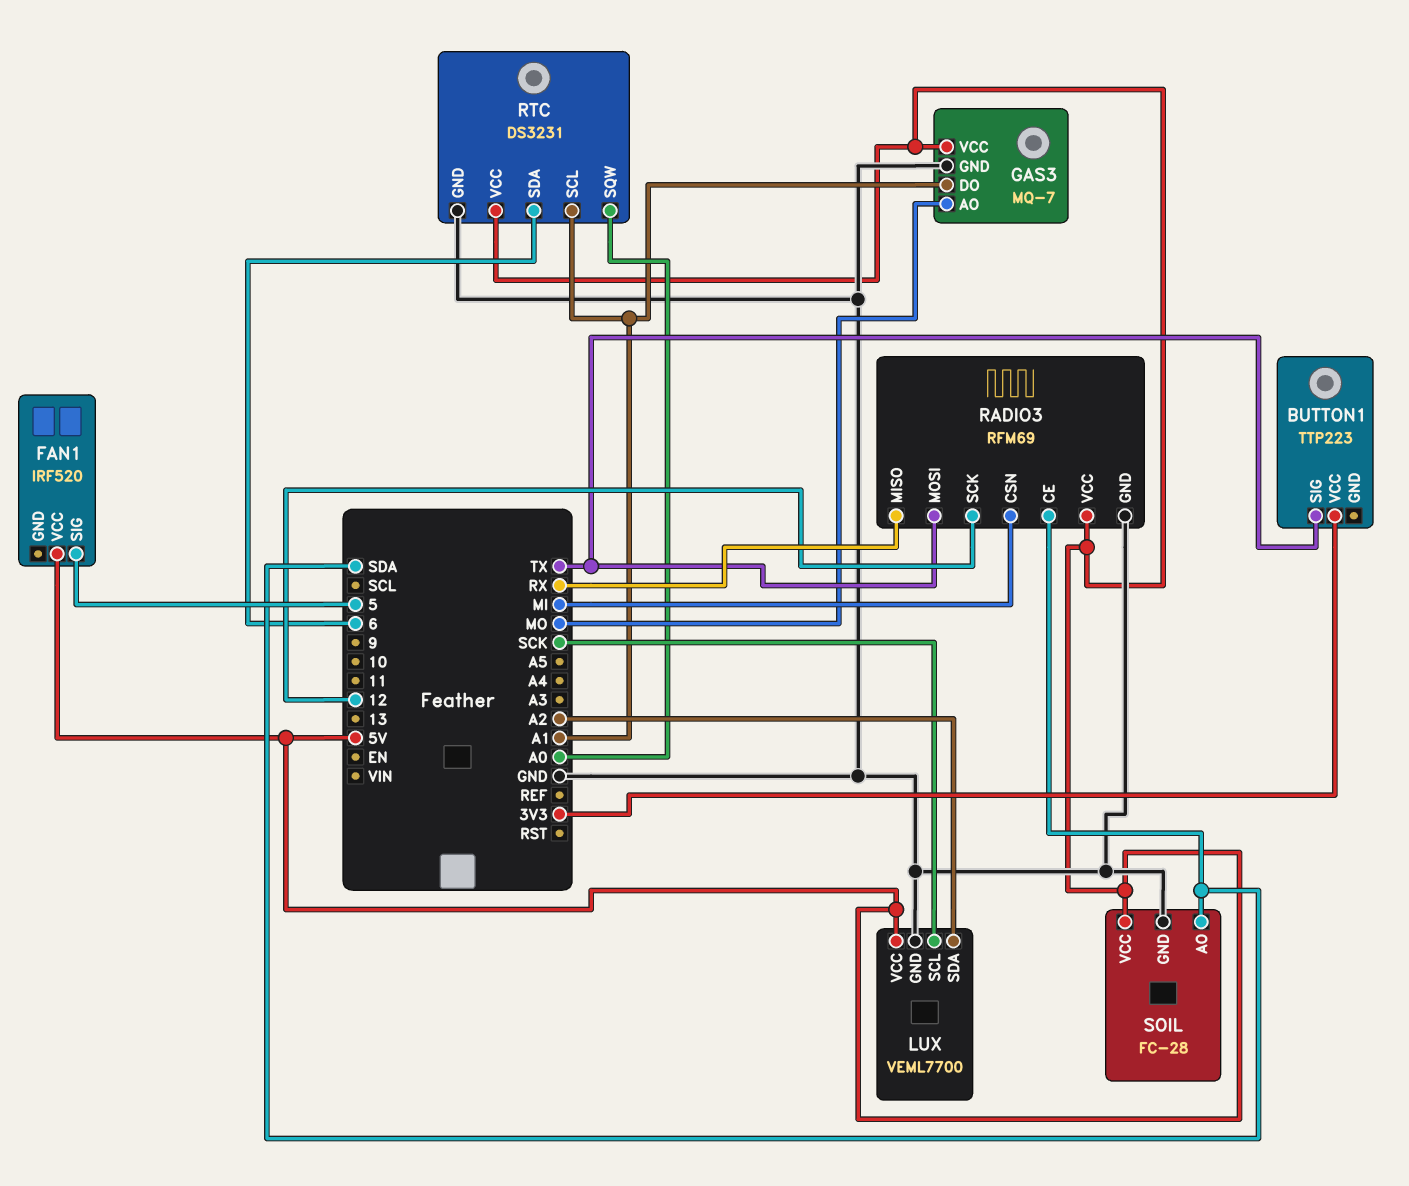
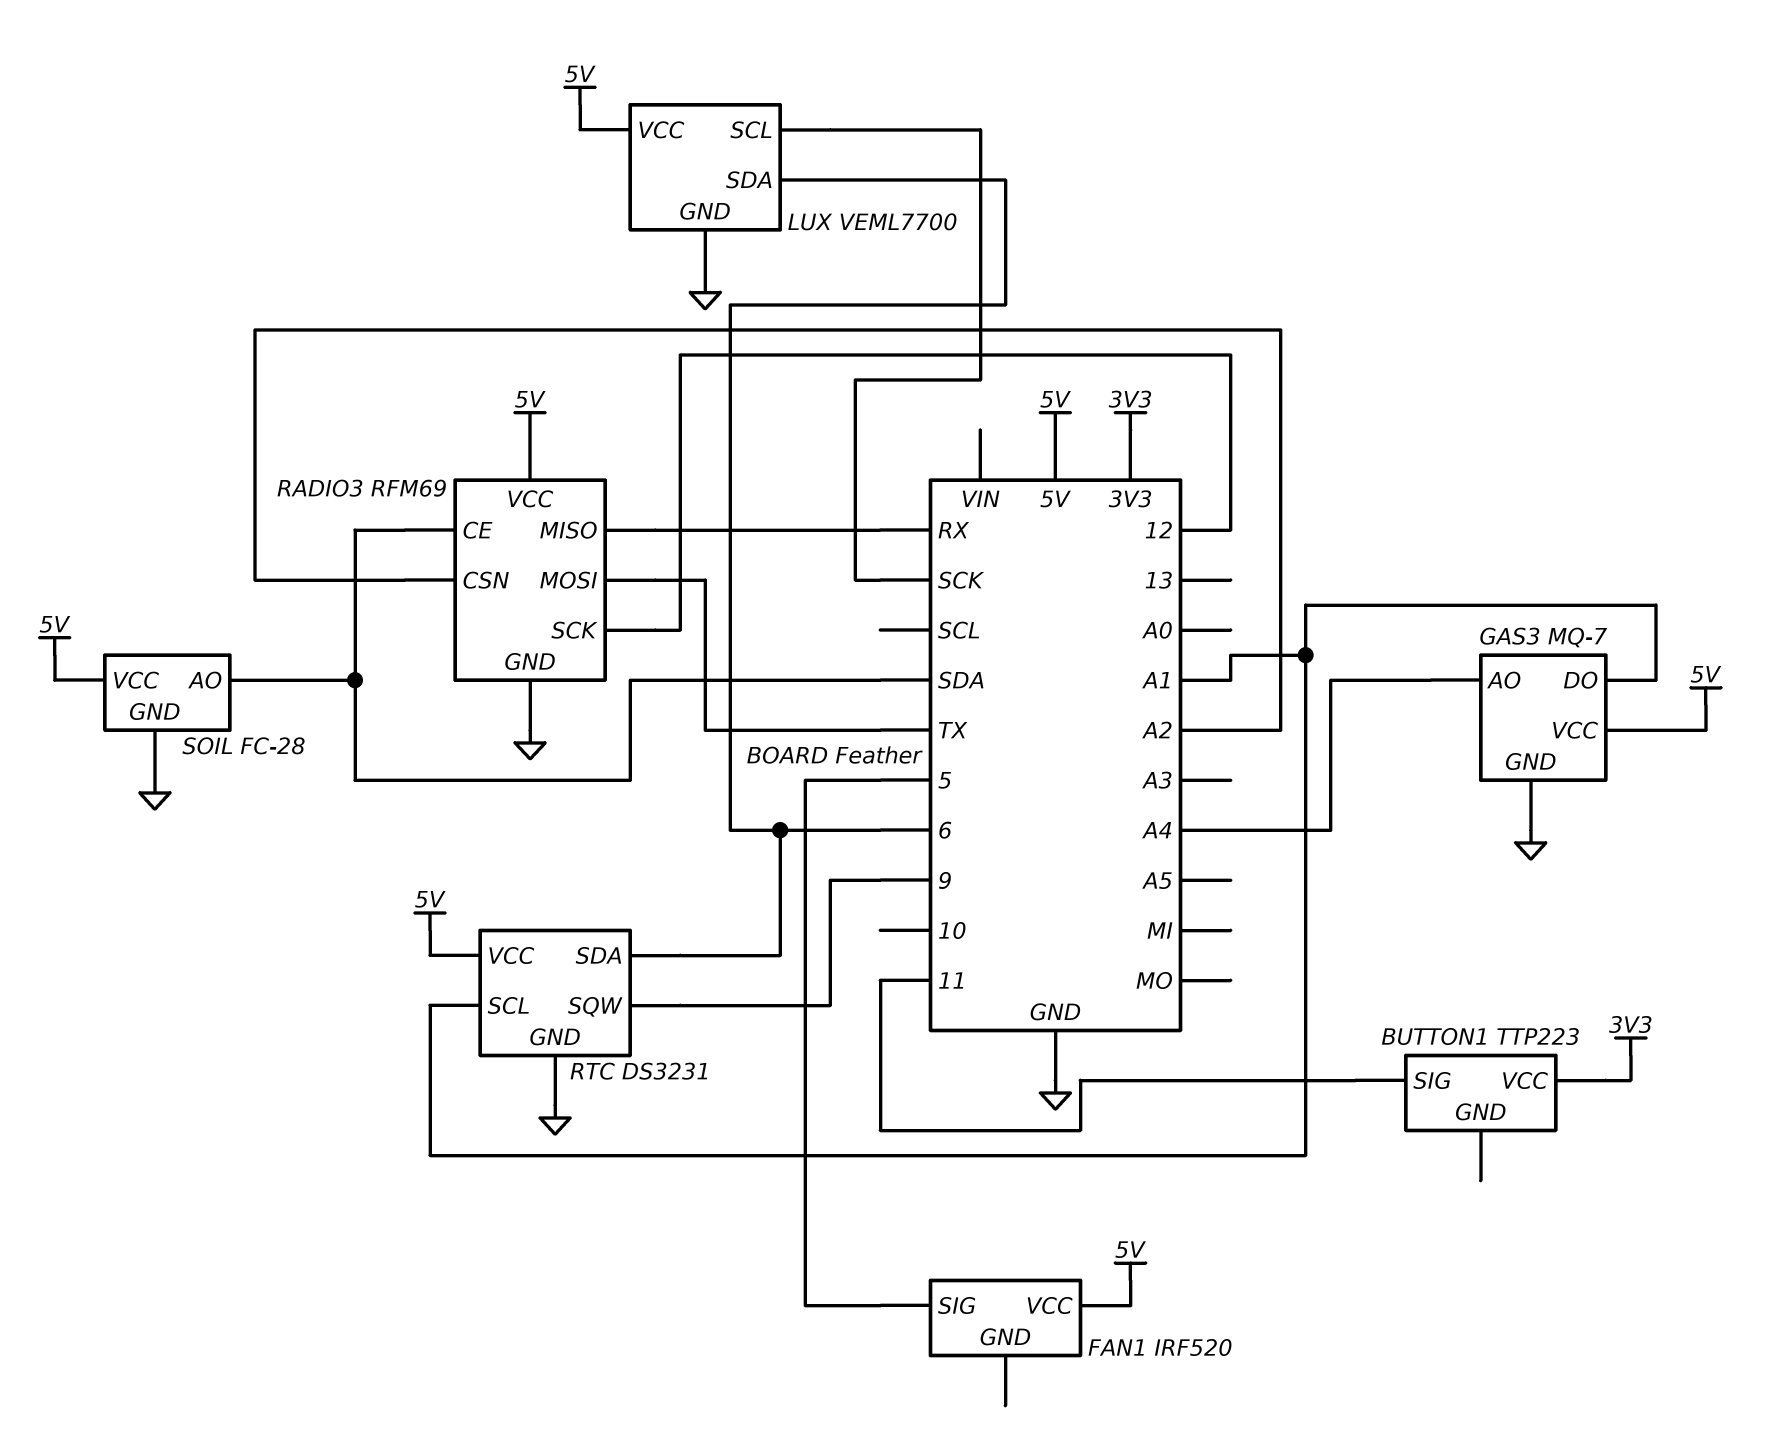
BUTTON1 pin SIG: TX -> 11
GAS3 pin AO: MO -> A4
LUX pin SDA: A2 -> 6
RADIO3 pin CSN: MI -> A2
RTC pin SQW: A0 -> 9

